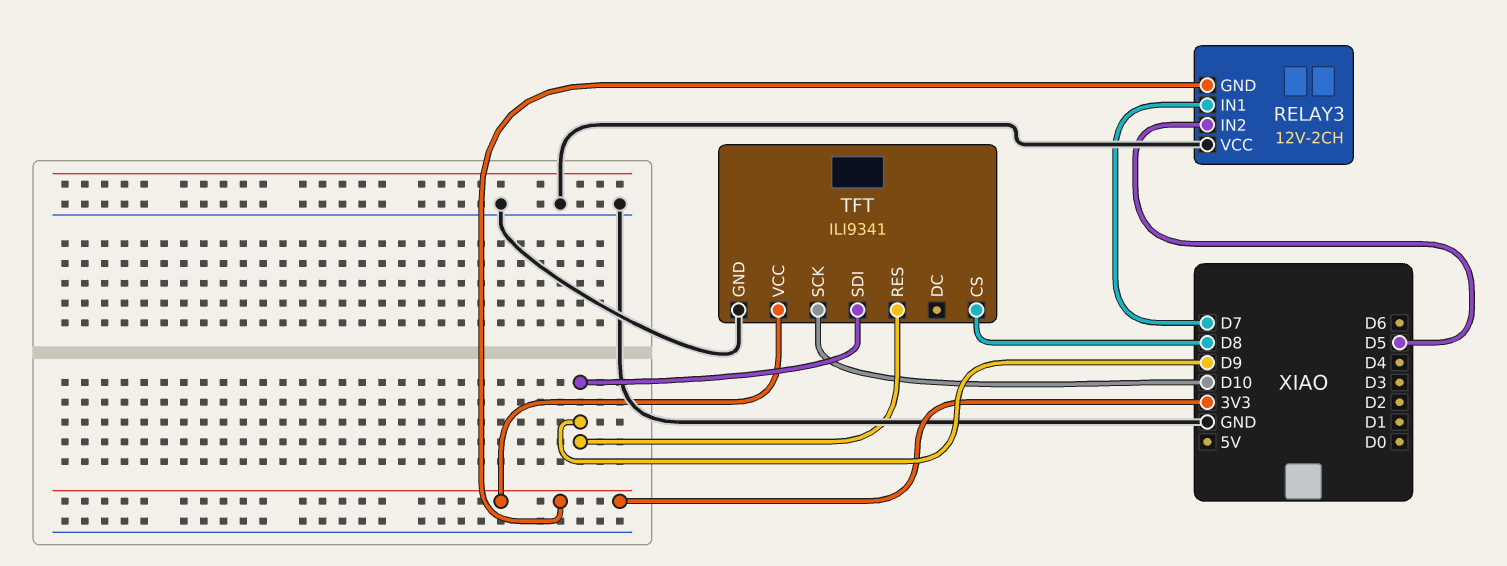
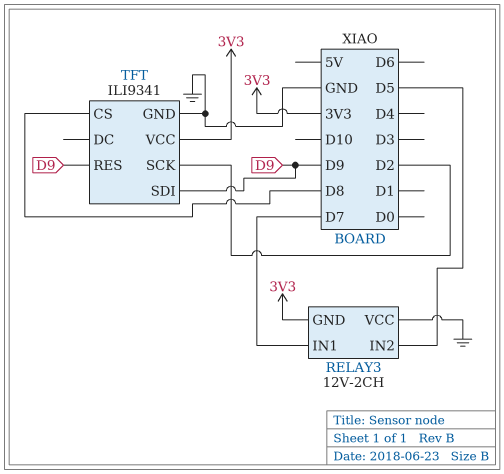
TFT pin SCK: D10 -> D2

